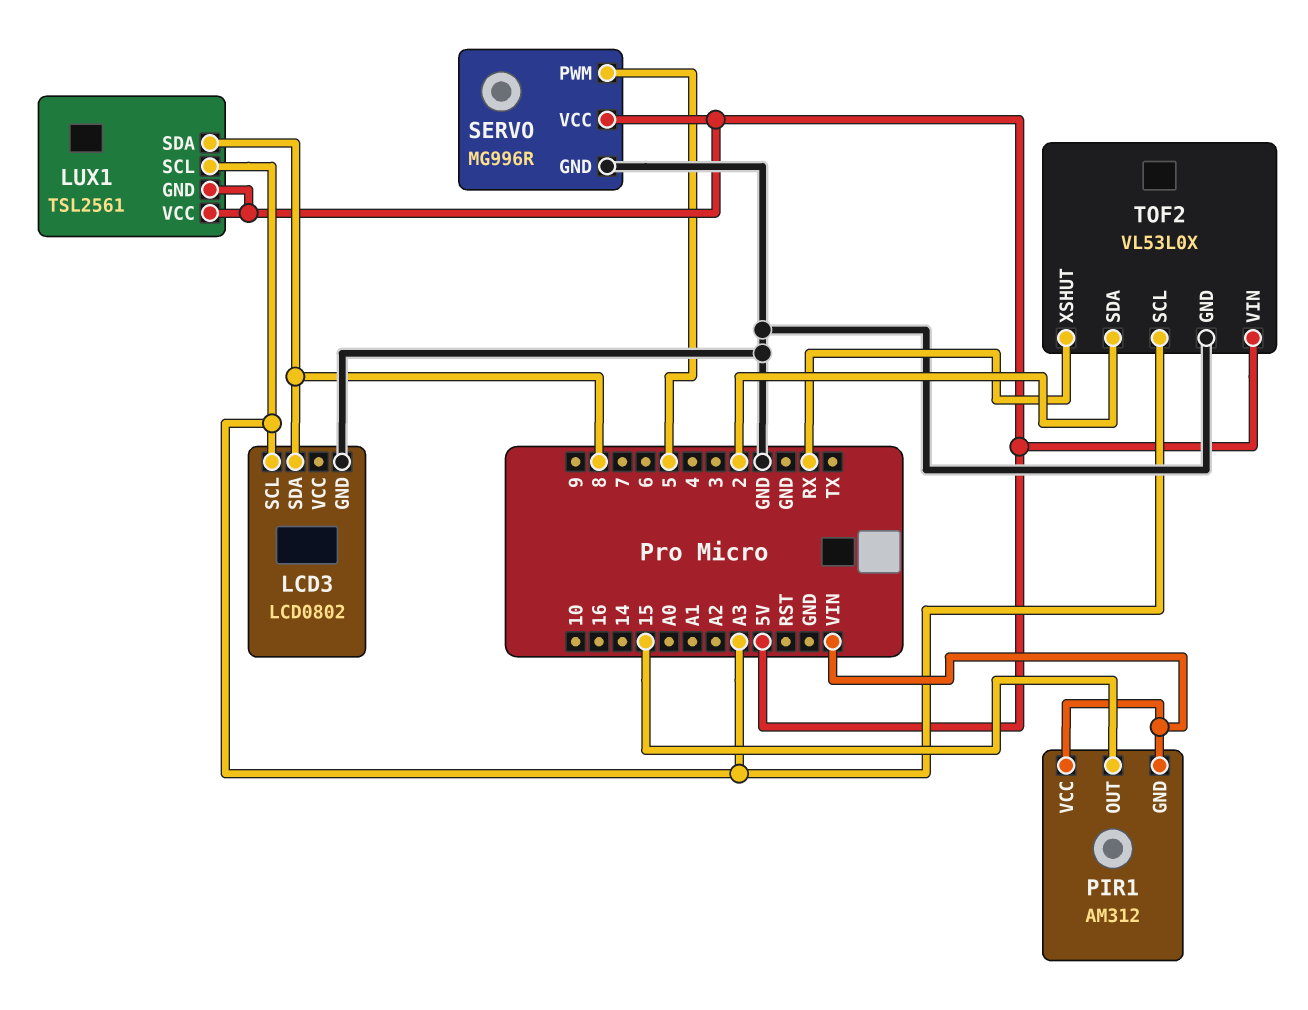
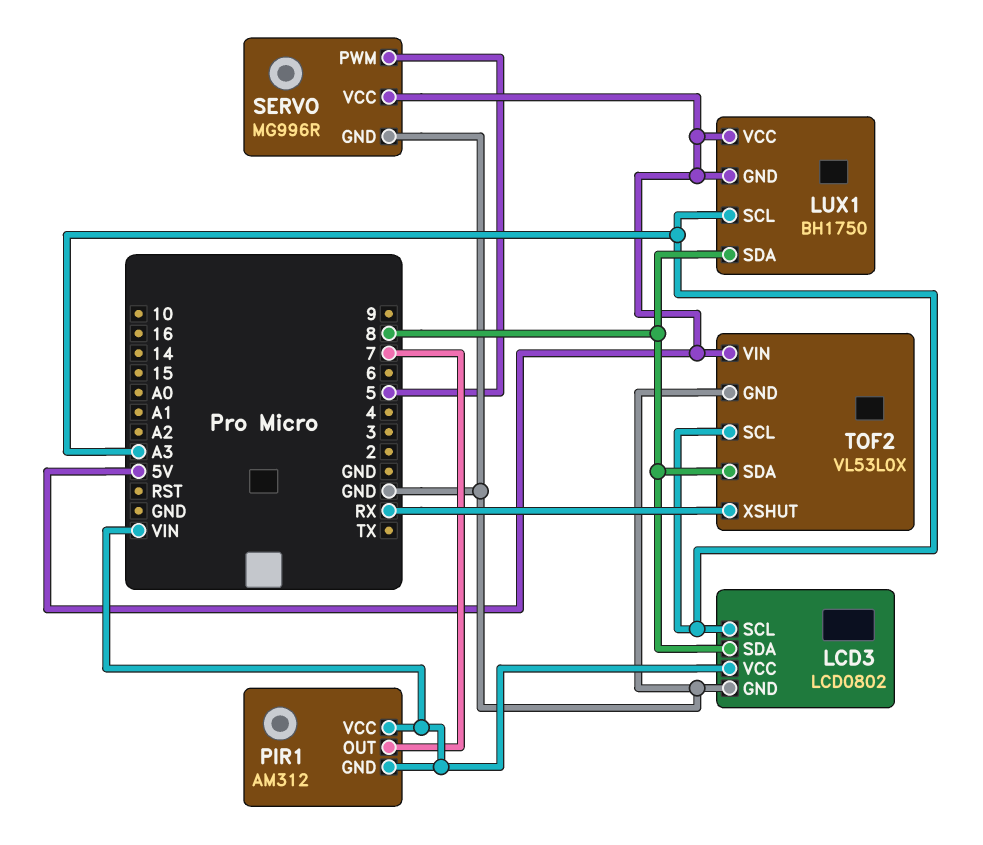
LCD3 pin VCC: none -> VIN
LUX1: TSL2561 -> BH1750
PIR1 pin OUT: 15 -> 7
TOF2 pin SDA: 2 -> 8

